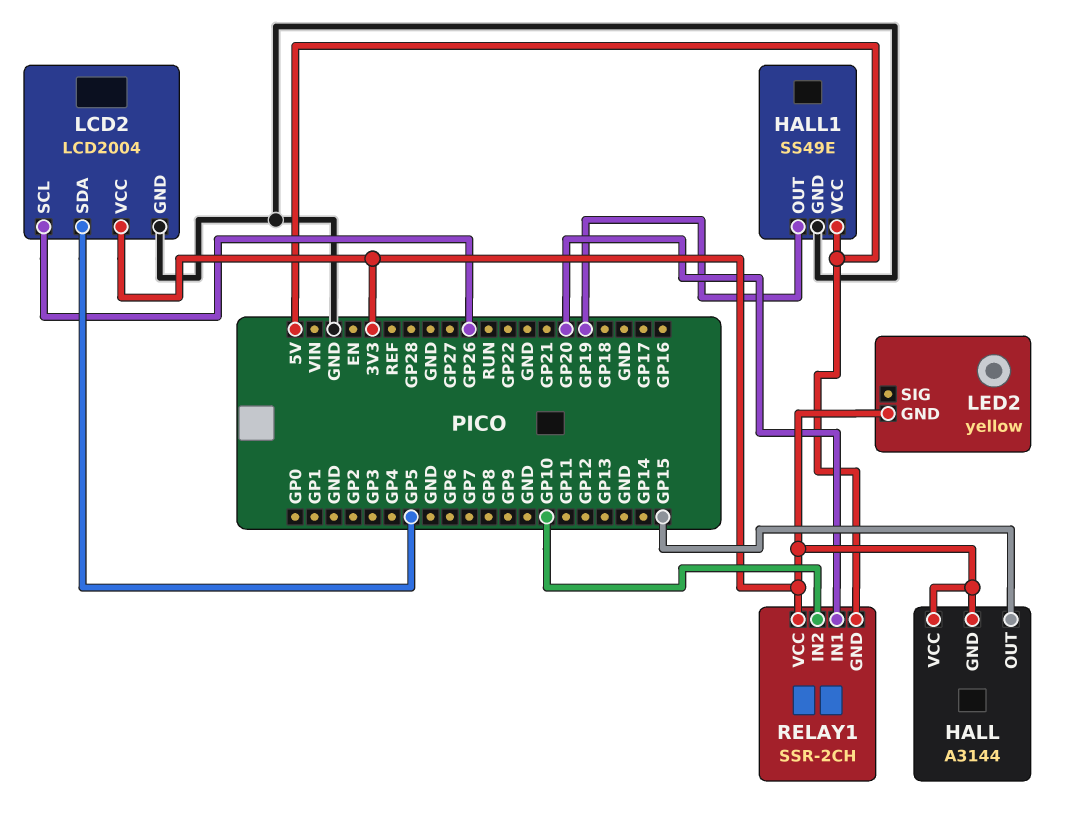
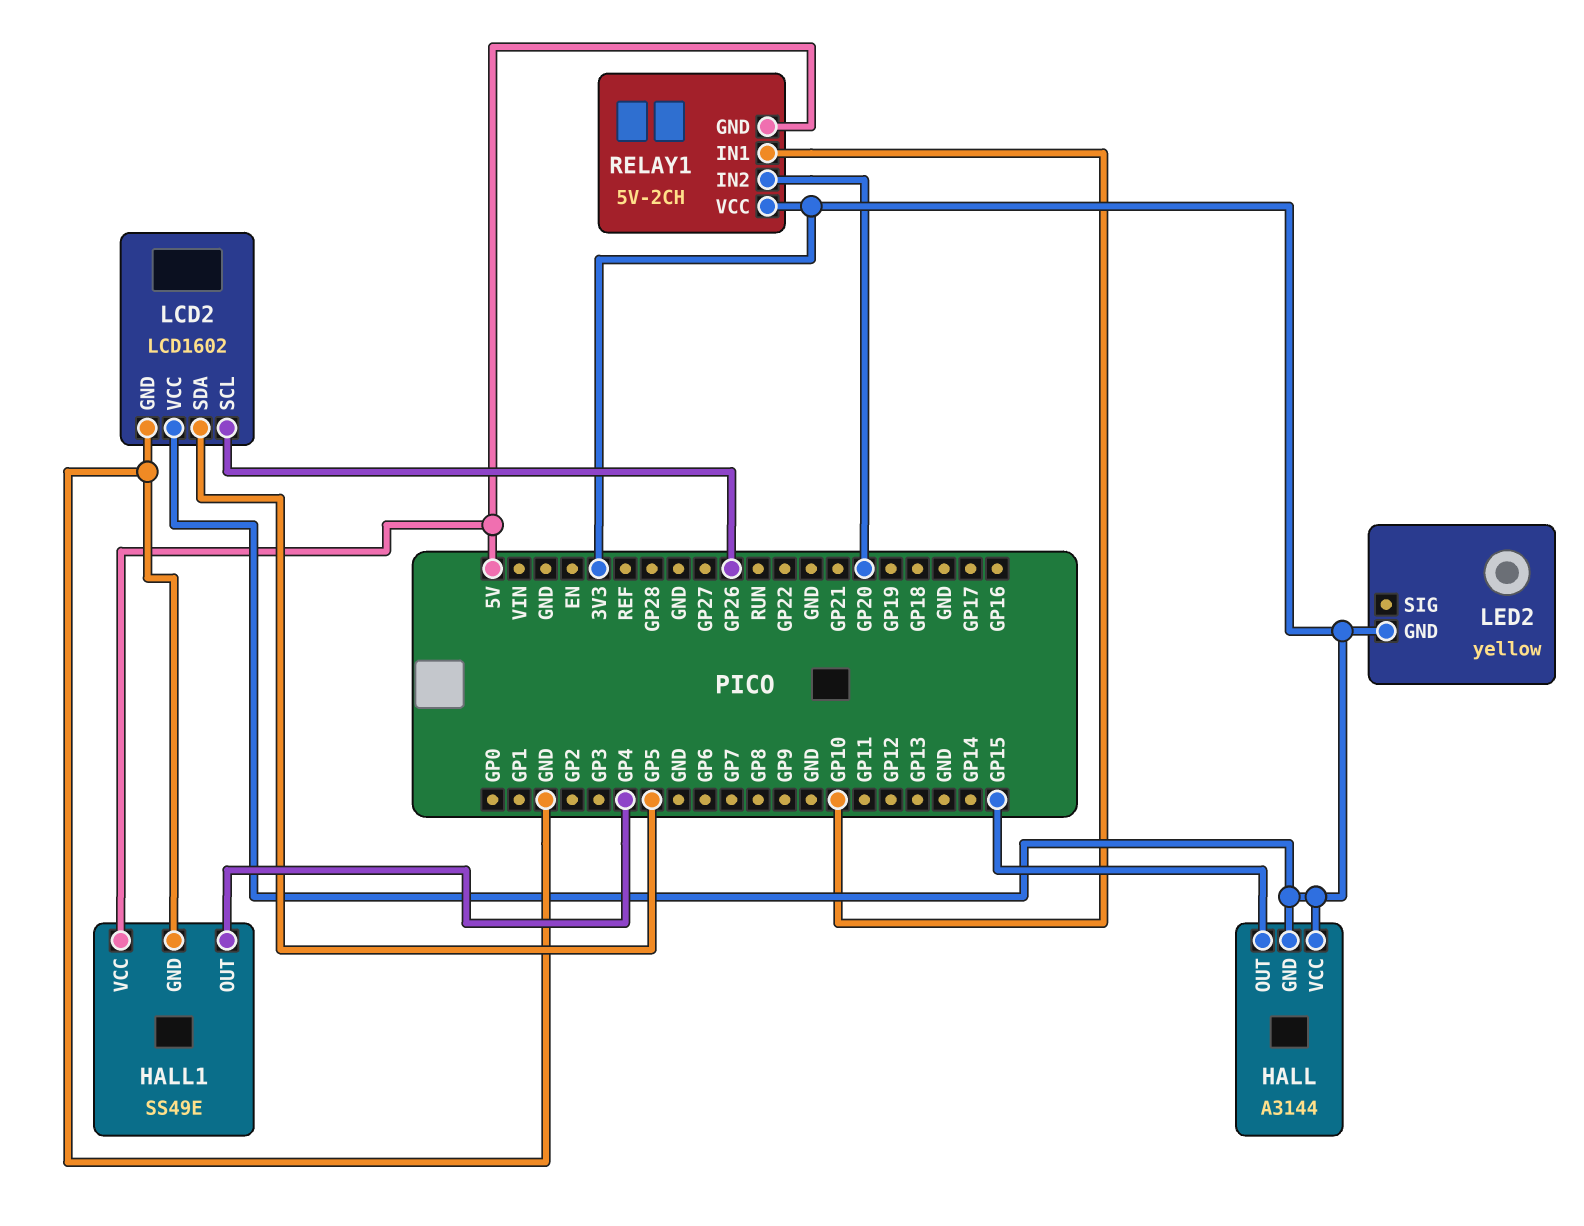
HALL1 pin OUT: GP19 -> GP4
LCD2: LCD2004 -> LCD1602
RELAY1: SSR-2CH -> 5V-2CH
RELAY1 pin IN1: GP20 -> GP10
RELAY1 pin IN2: GP10 -> GP20

